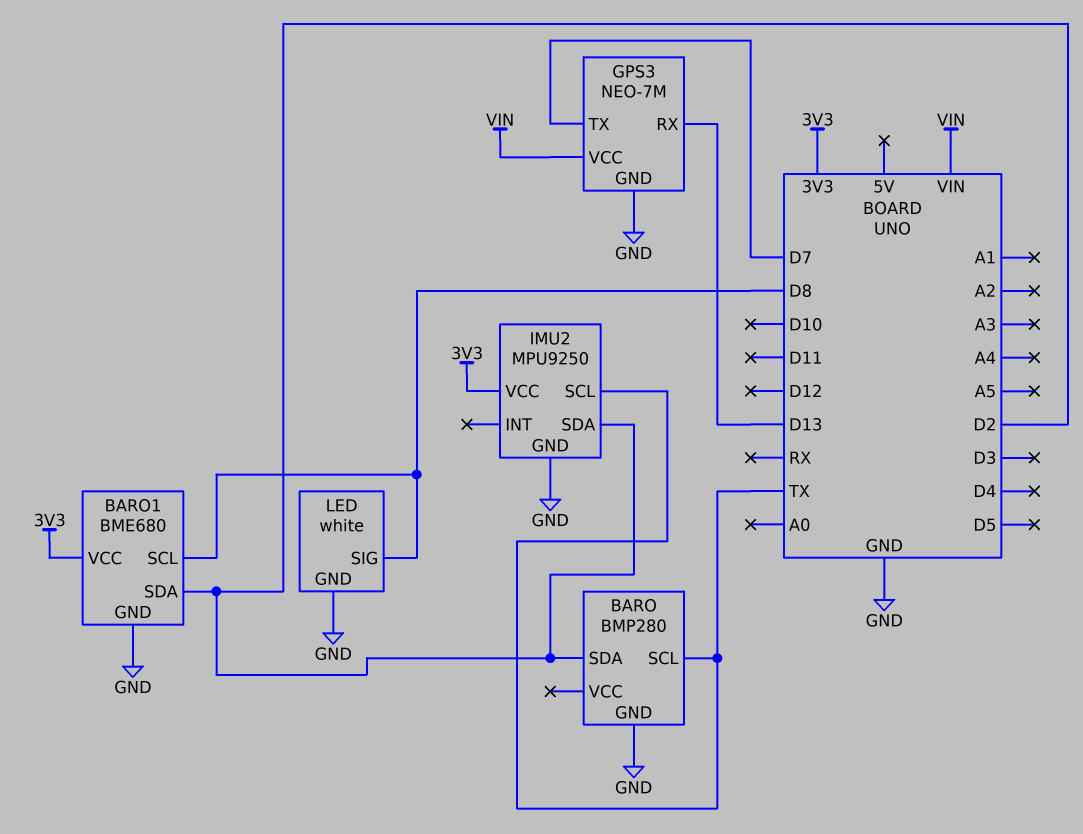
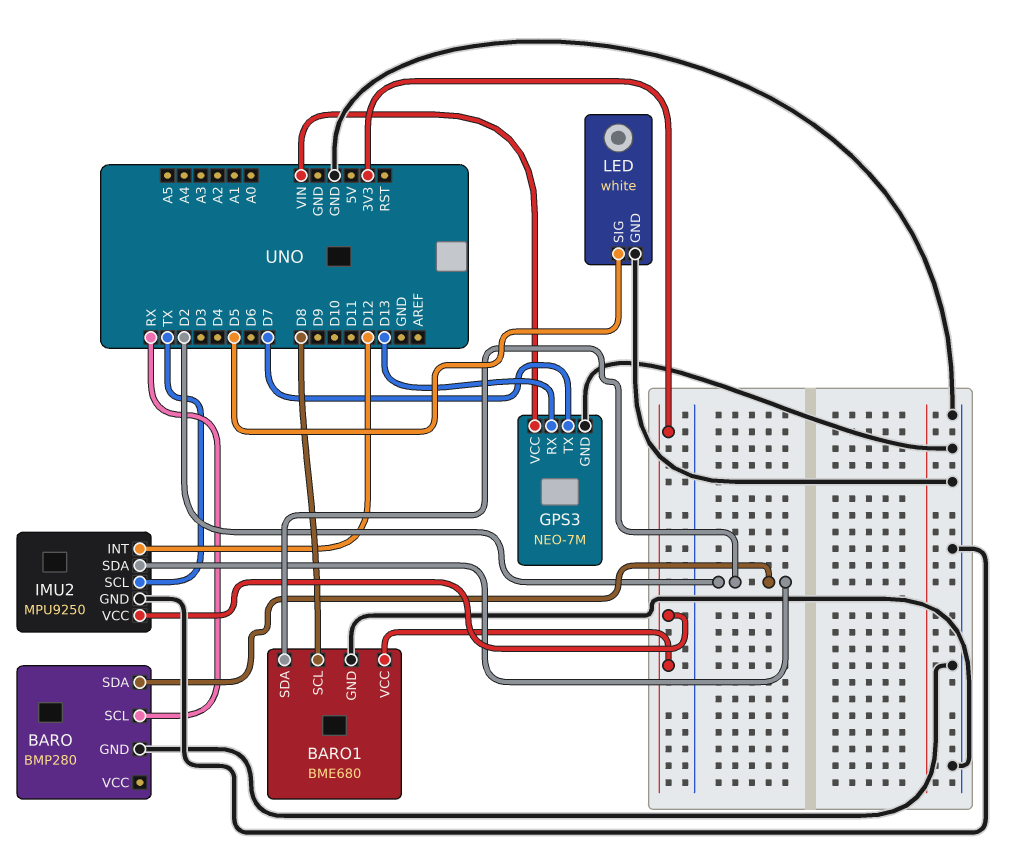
BARO pin SCL: TX -> RX
IMU2 pin INT: none -> D12
LED pin SIG: D8 -> D5

